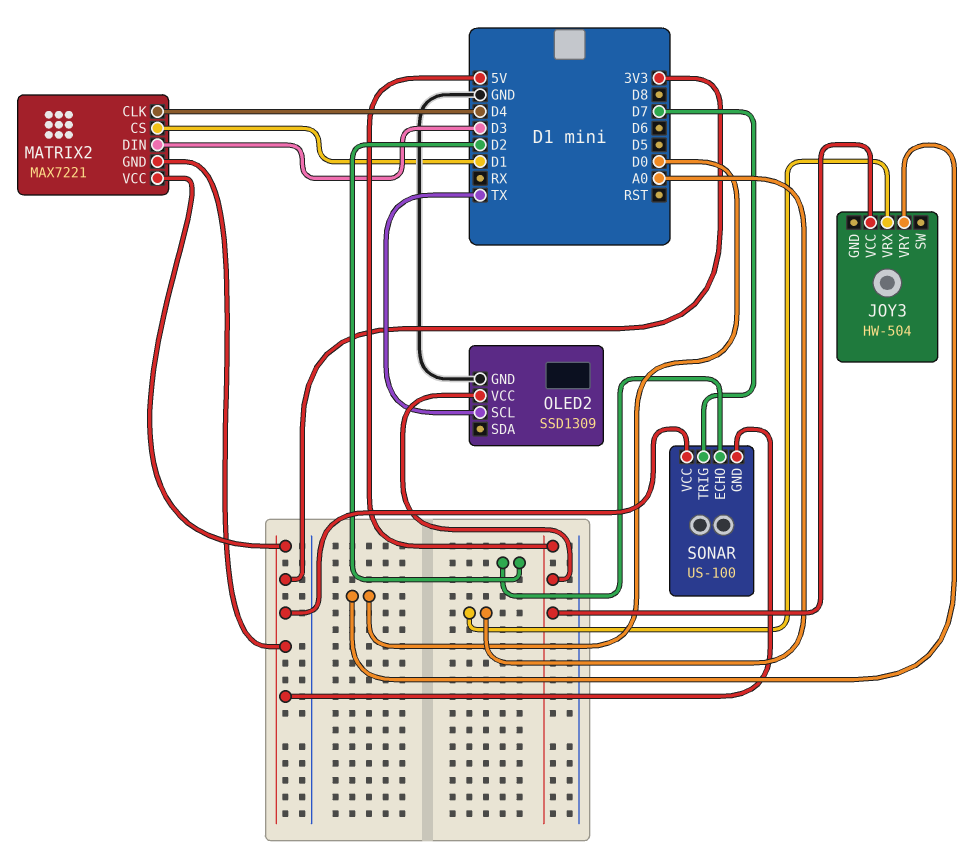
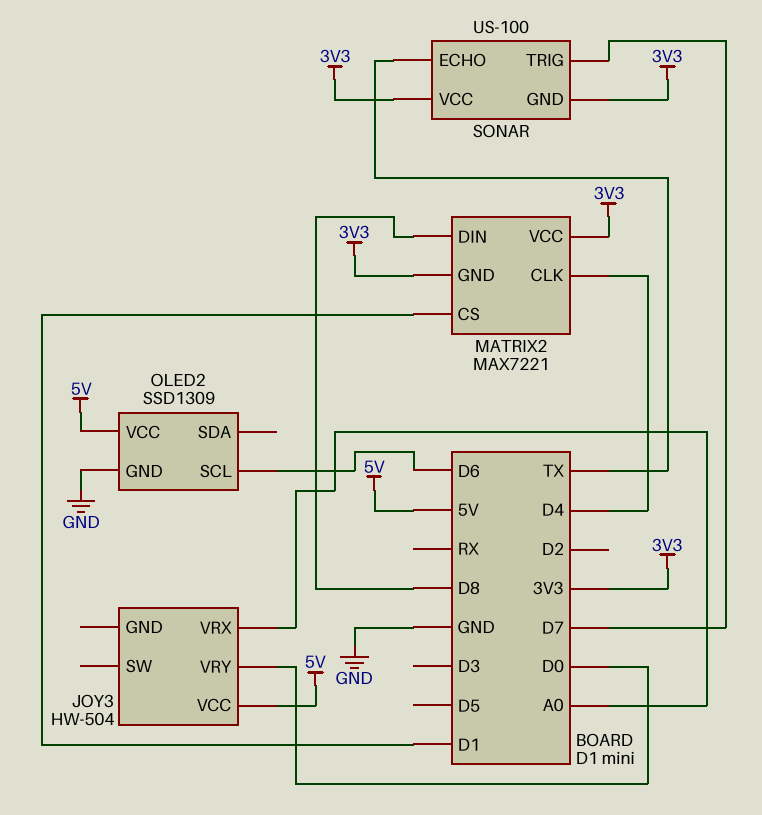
MATRIX2 pin DIN: D3 -> D8
OLED2 pin SCL: TX -> D6
SONAR pin ECHO: D2 -> TX

